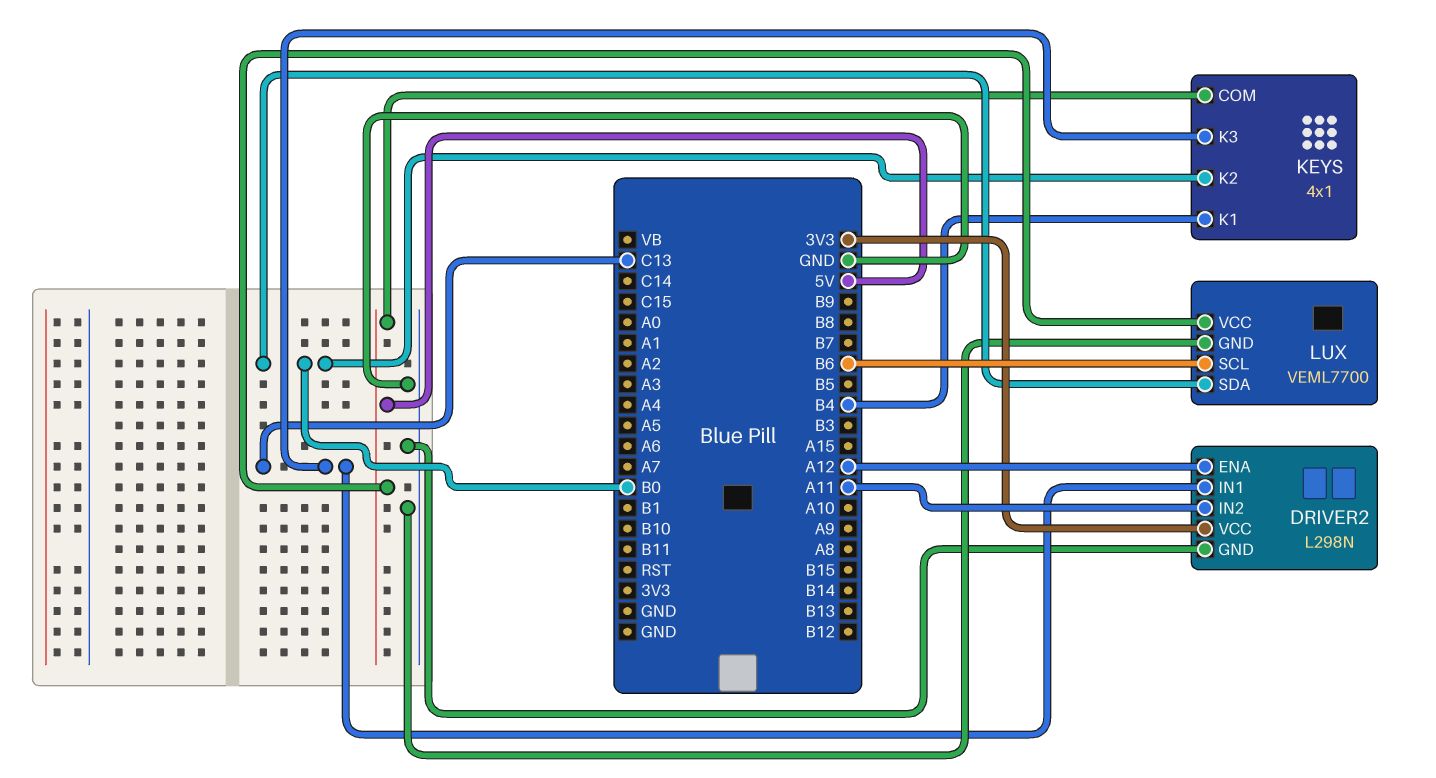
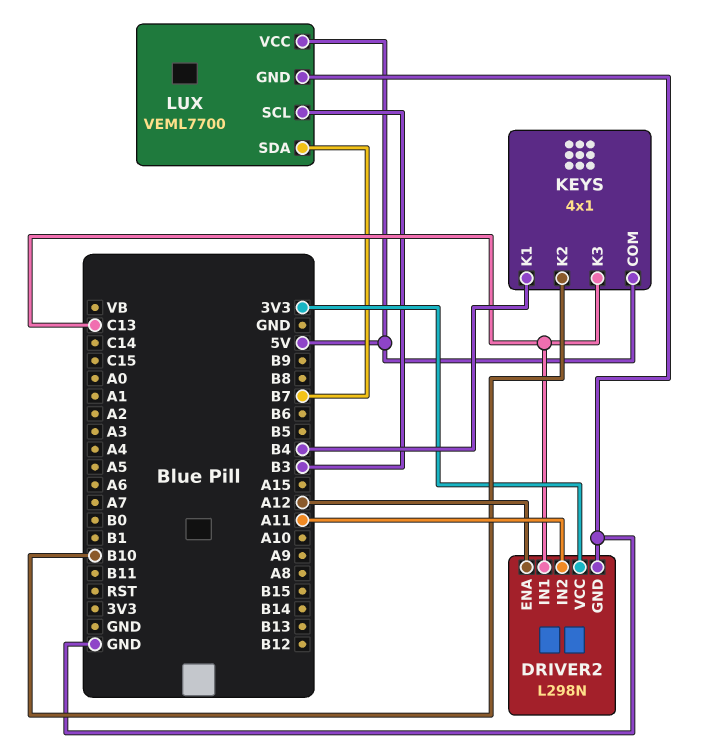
KEYS pin K2: B0 -> B10
LUX pin SCL: B6 -> B3
LUX pin SDA: B0 -> B7

